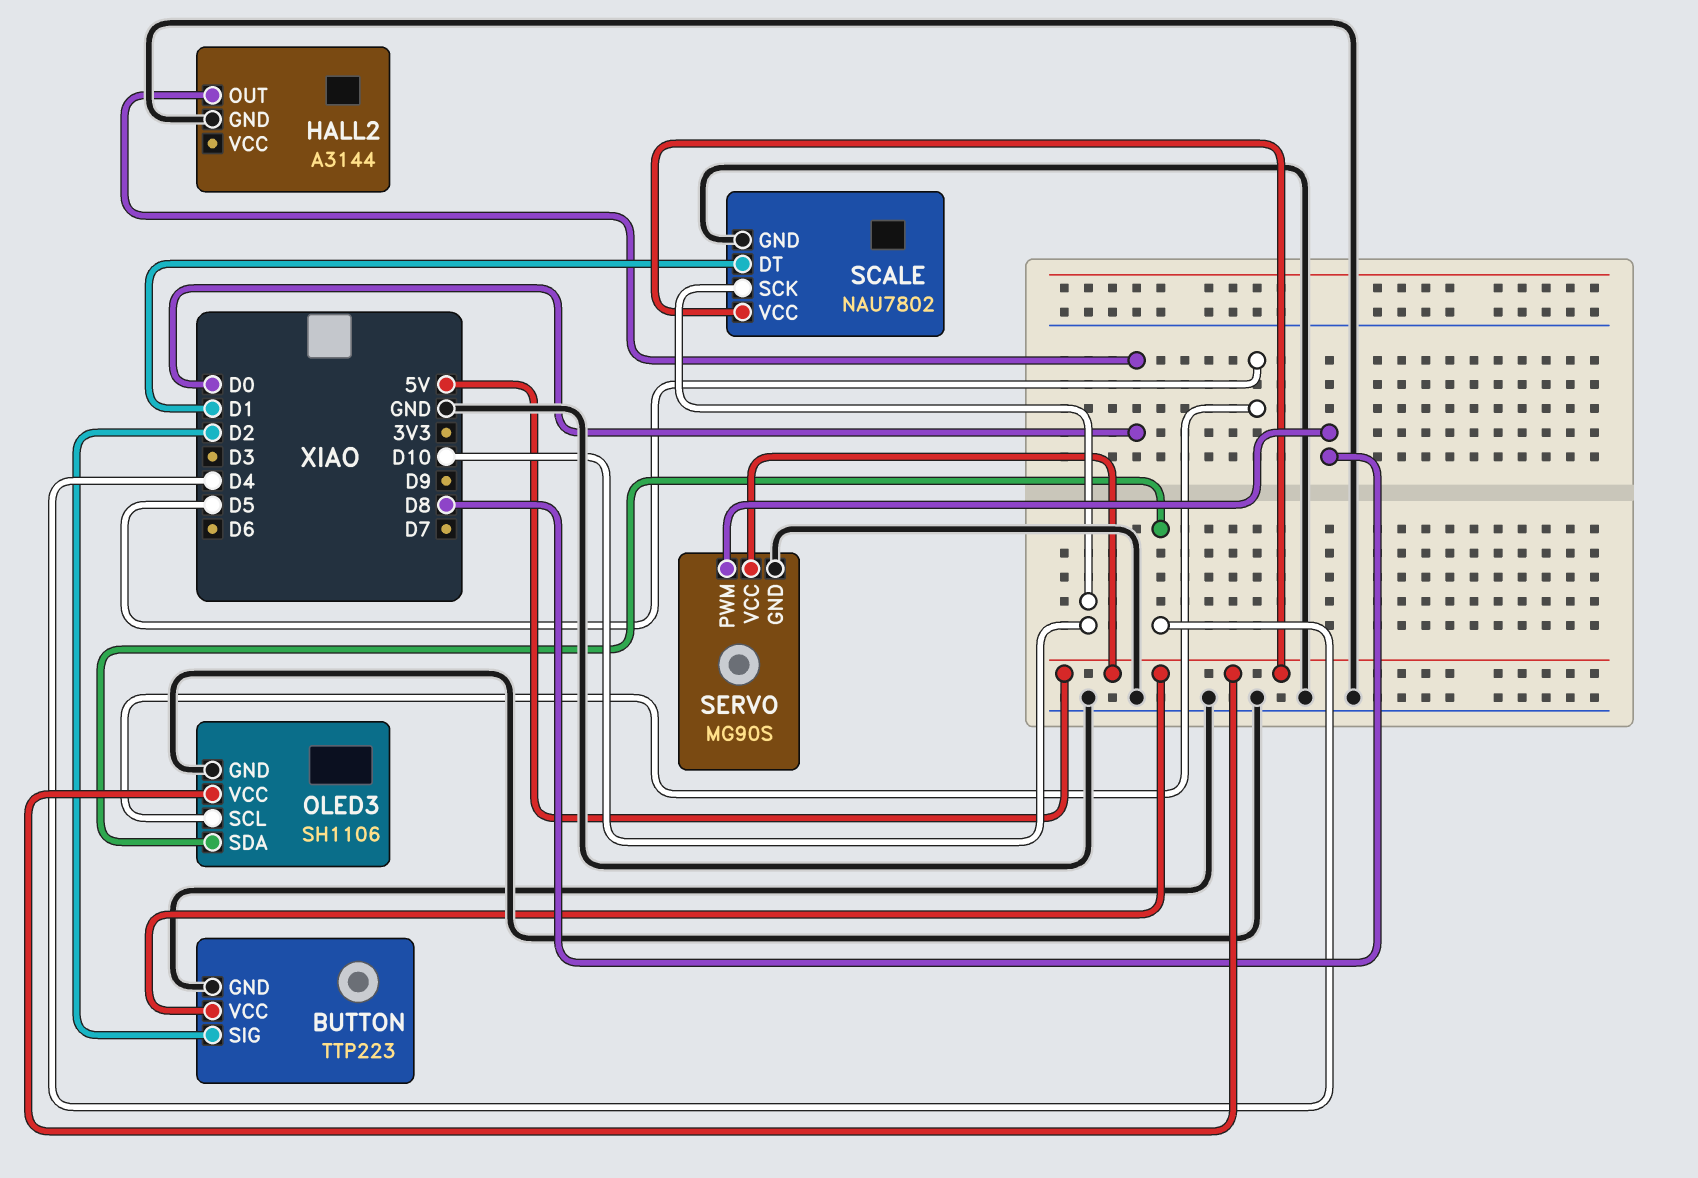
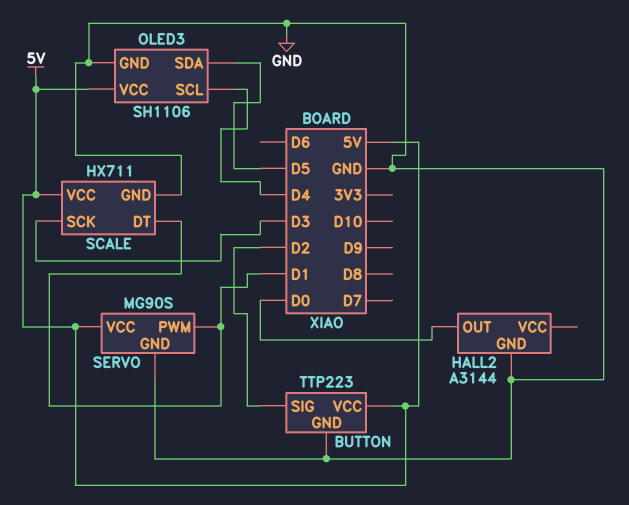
OLED3 pin SCL: D5 -> D4
OLED3 pin SDA: D4 -> D5
SCALE: NAU7802 -> HX711
SCALE pin SCK: D10 -> D3
SERVO pin PWM: D8 -> D1

